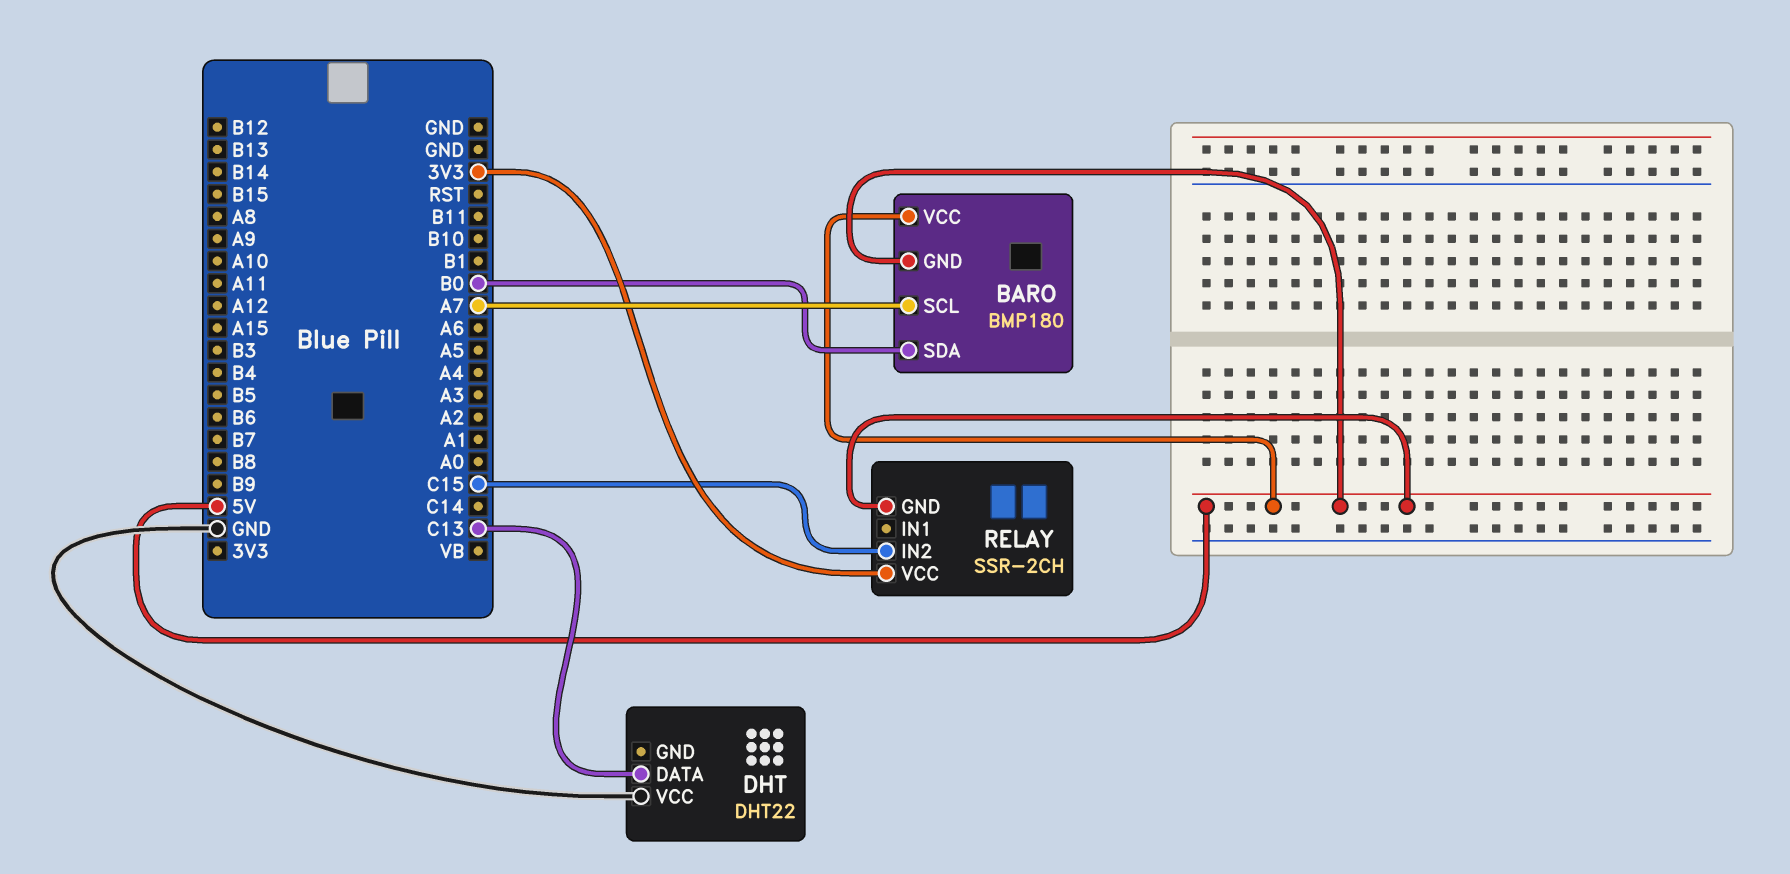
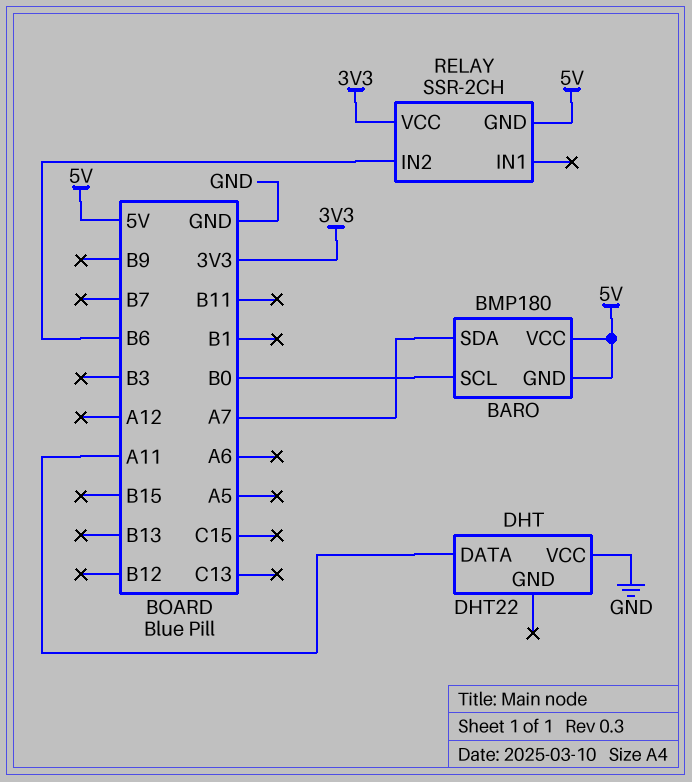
BARO pin SCL: A7 -> B0
BARO pin SDA: B0 -> A7
DHT pin DATA: C13 -> A11
RELAY pin IN2: C15 -> B6

